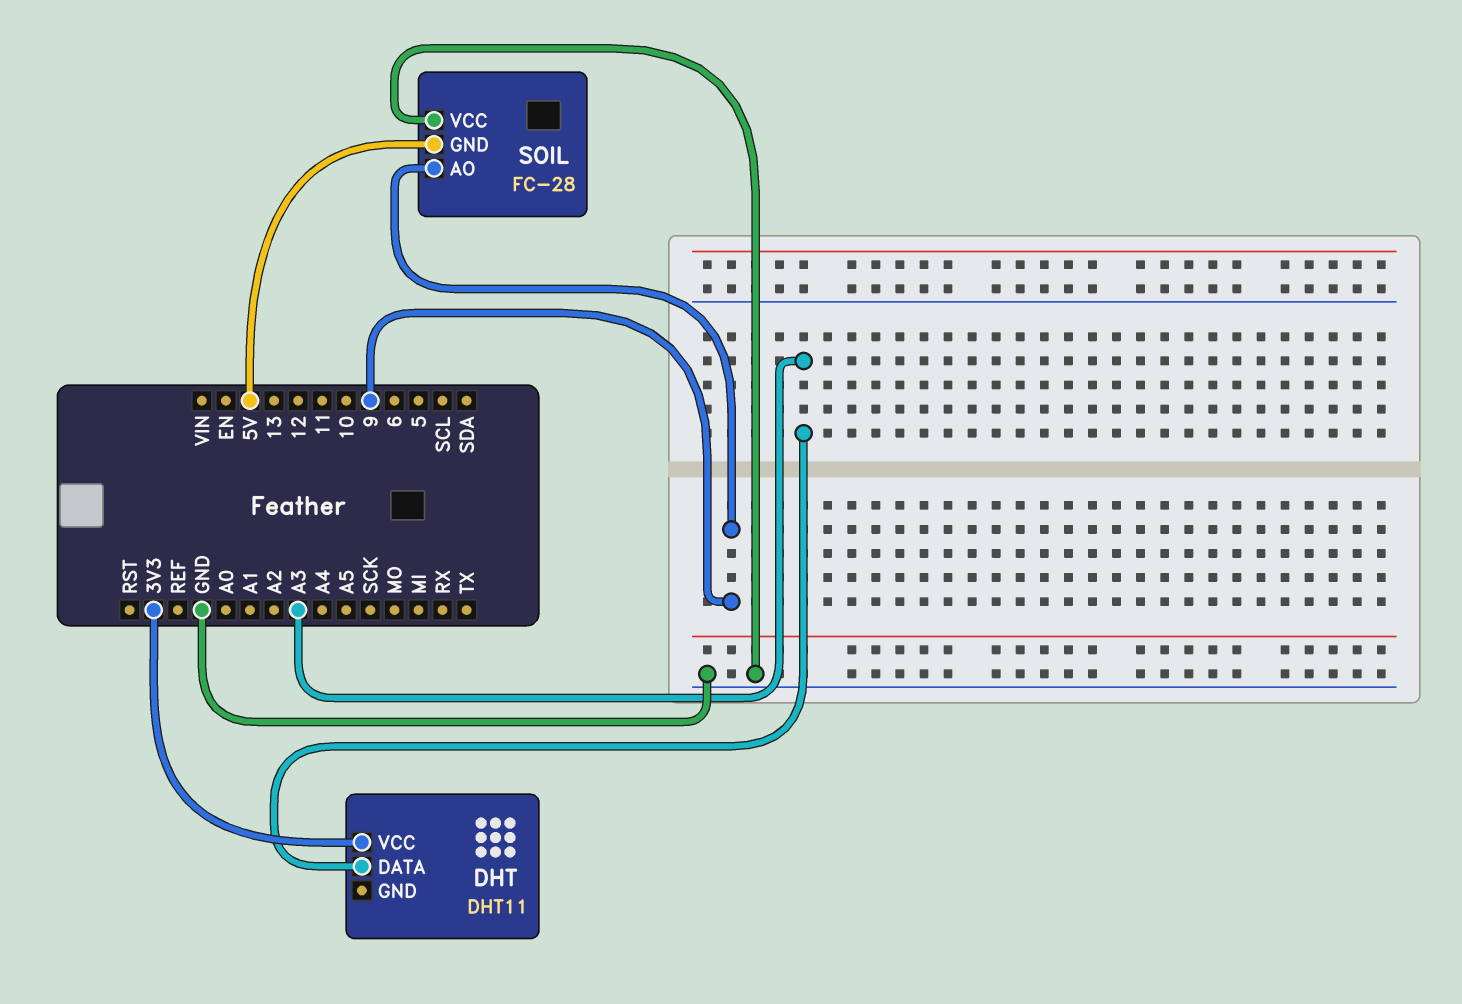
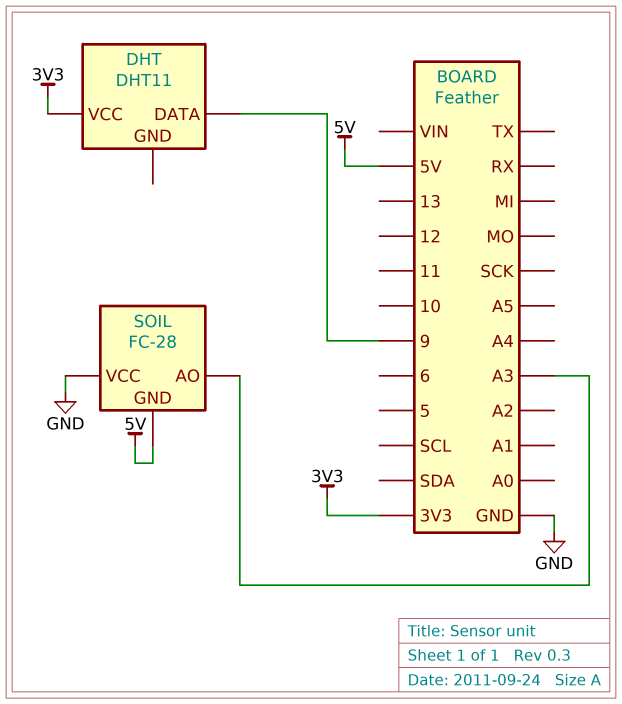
DHT pin DATA: A3 -> 9
SOIL pin AO: 9 -> A3

